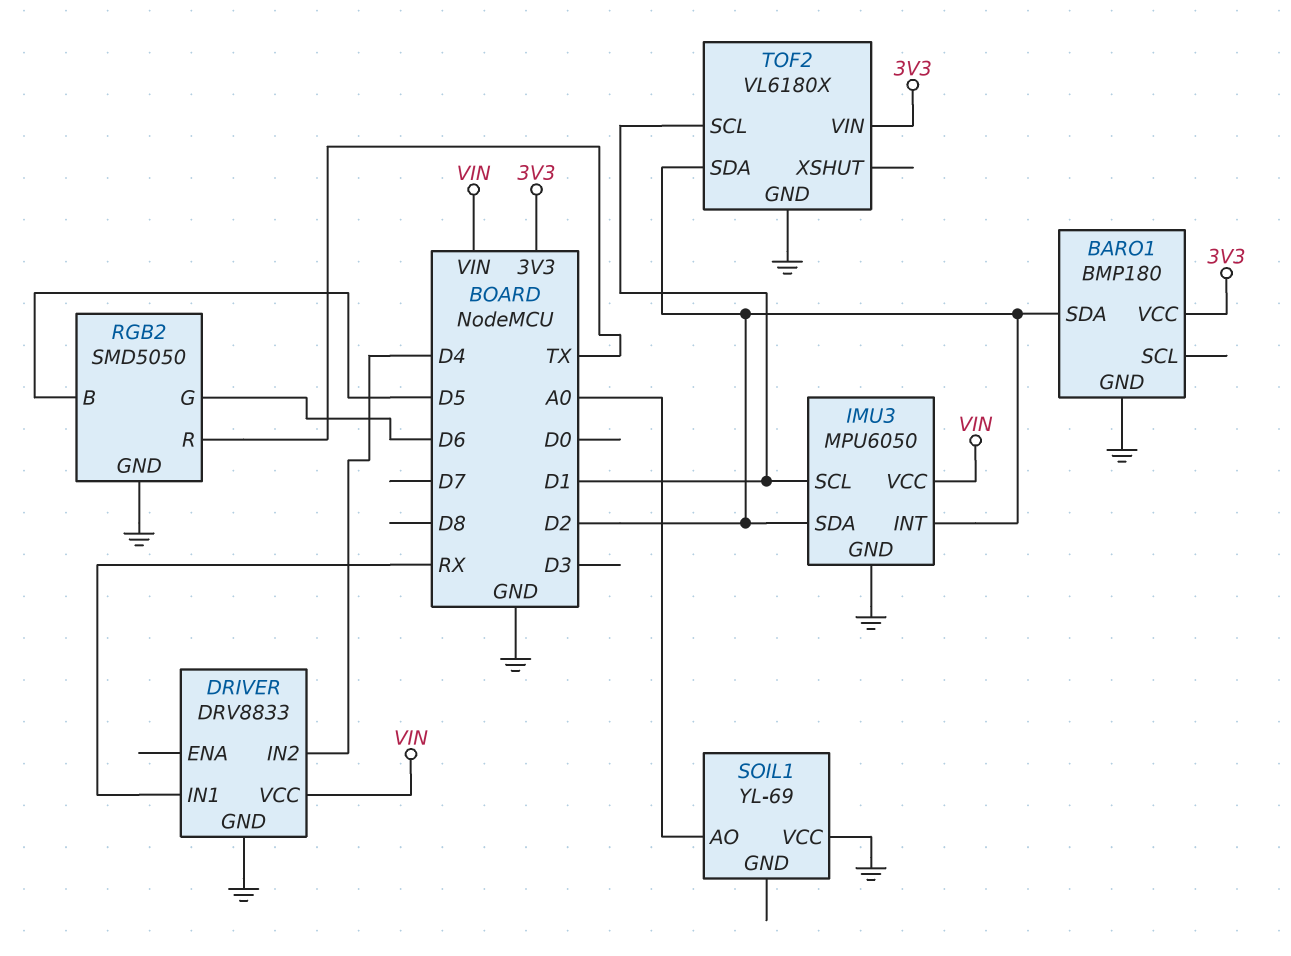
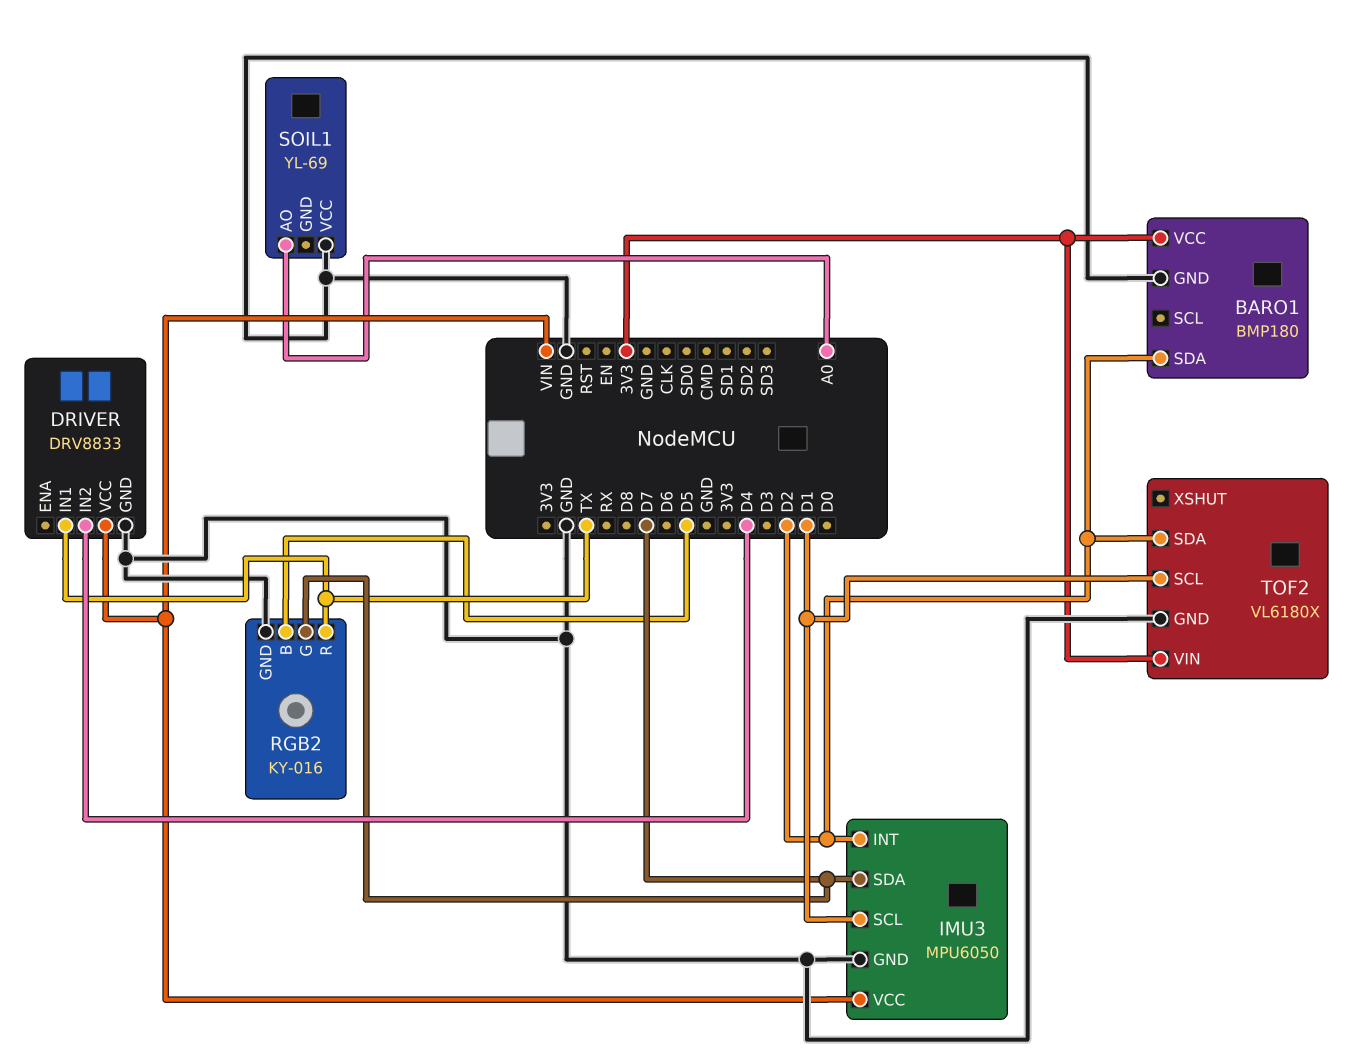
DRIVER pin IN1: RX -> TX
IMU3 pin SDA: D2 -> D7
RGB2: SMD5050 -> KY-016
RGB2 pin G: D6 -> D7

